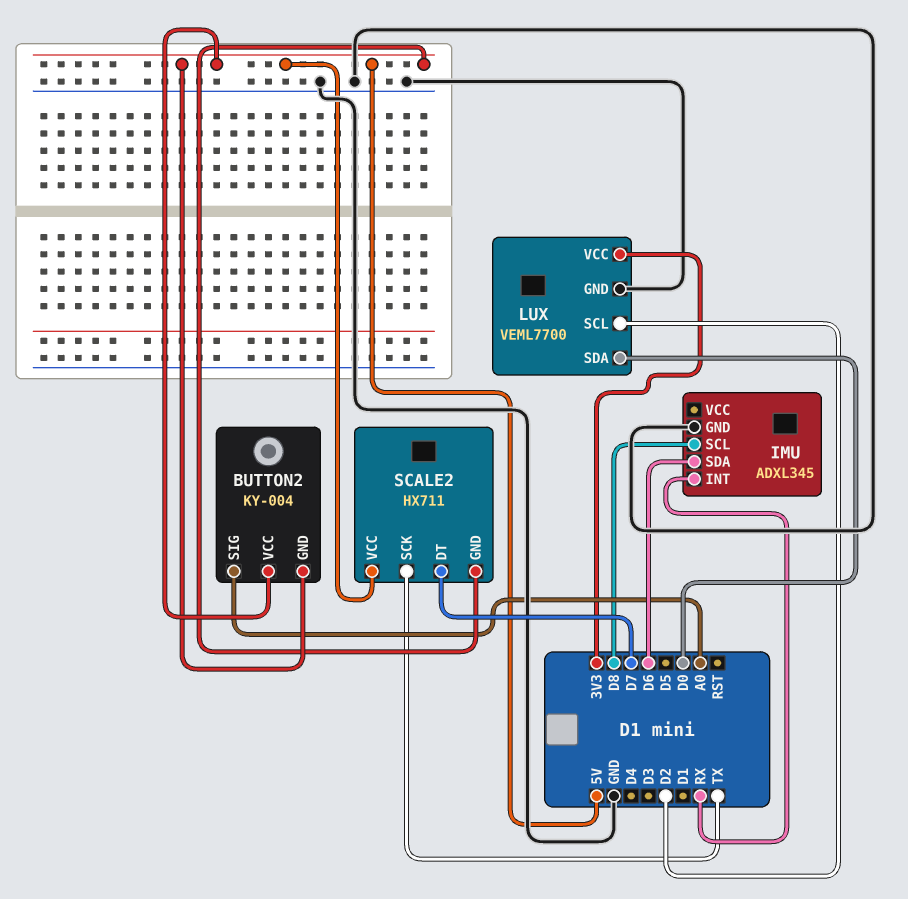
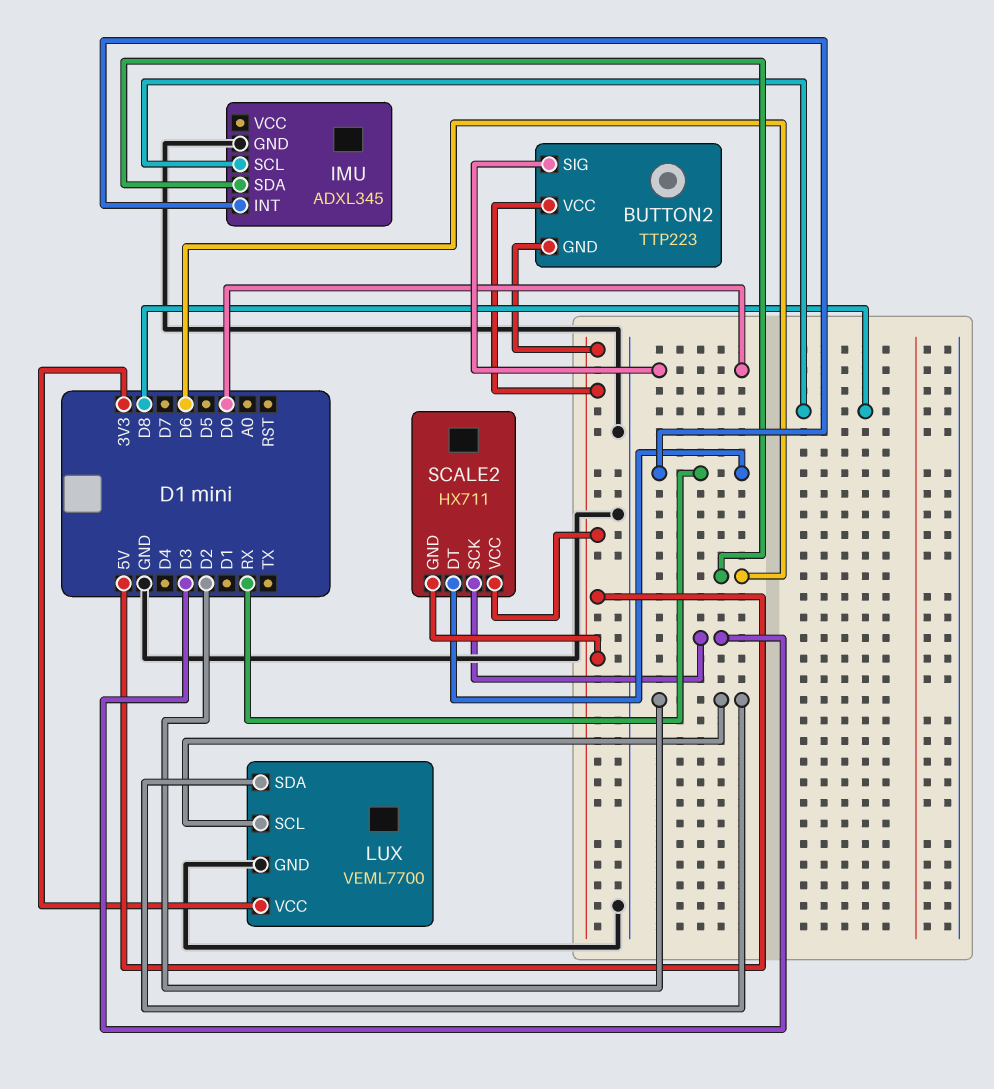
BUTTON2: KY-004 -> TTP223
BUTTON2 pin SIG: A0 -> D0
LUX pin SDA: D0 -> D2
SCALE2 pin DT: D7 -> RX
SCALE2 pin SCK: TX -> D3

